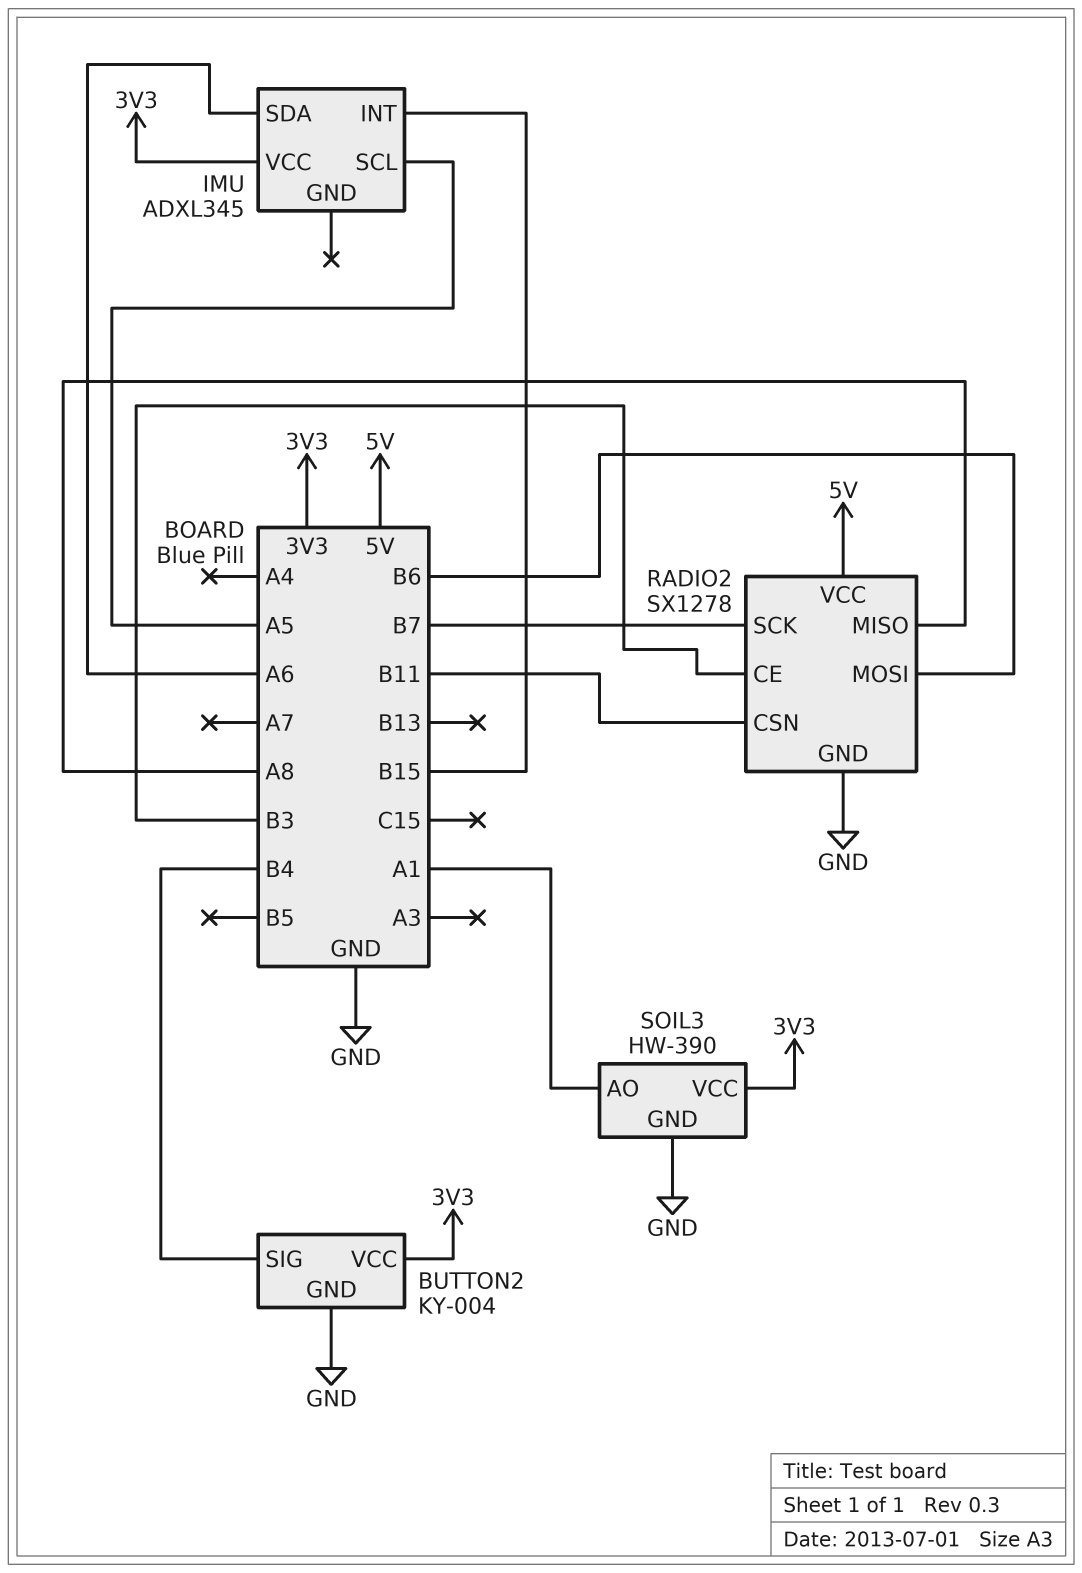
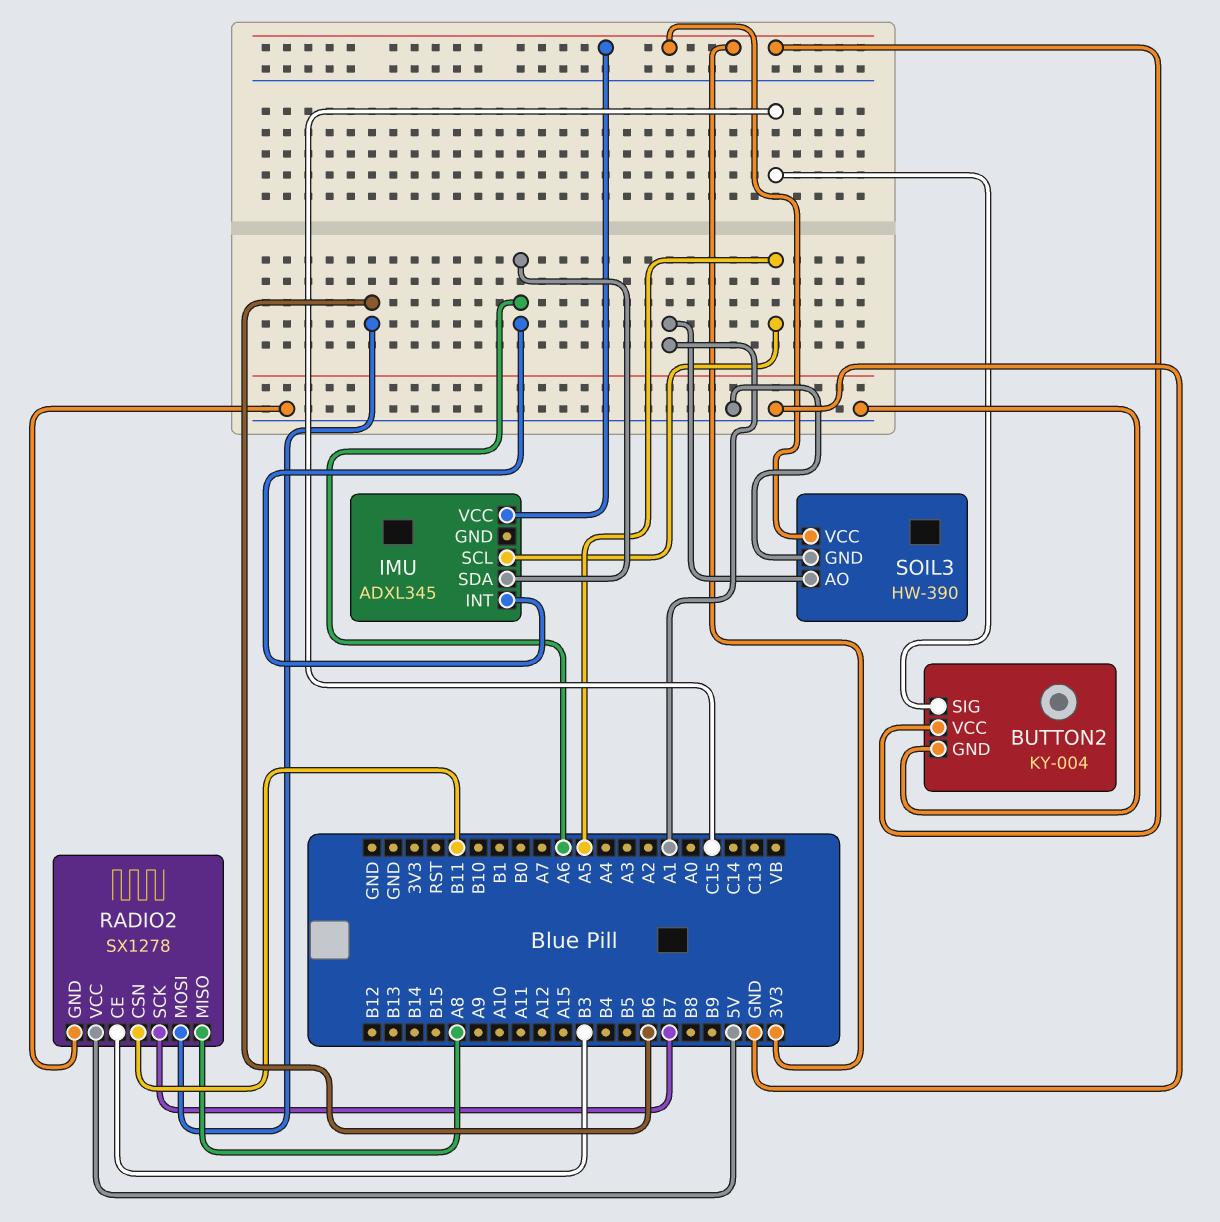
BUTTON2 pin SIG: B4 -> C15
IMU pin INT: B15 -> A6

